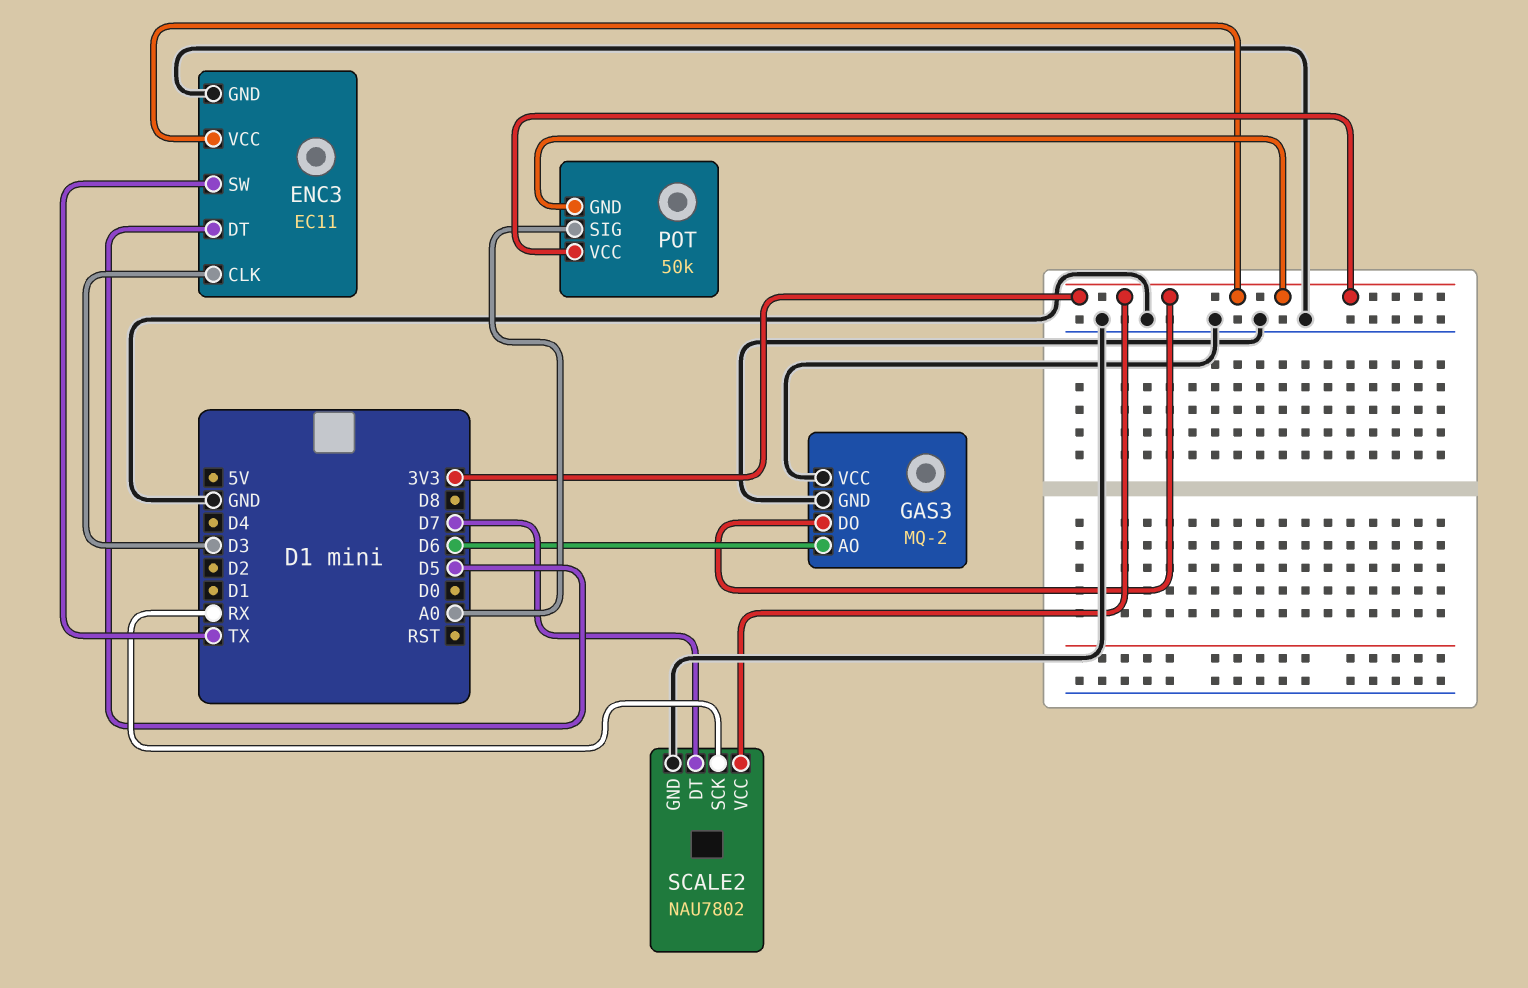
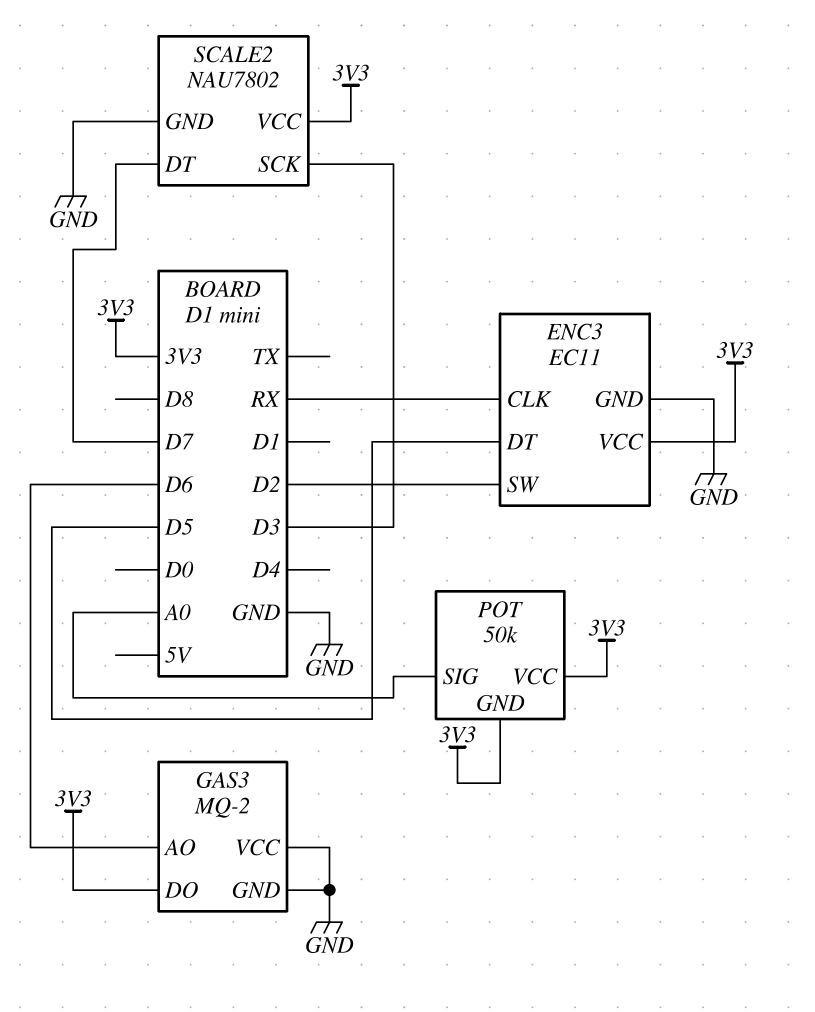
ENC3 pin CLK: D3 -> RX
ENC3 pin SW: TX -> D2
SCALE2 pin SCK: RX -> D3

